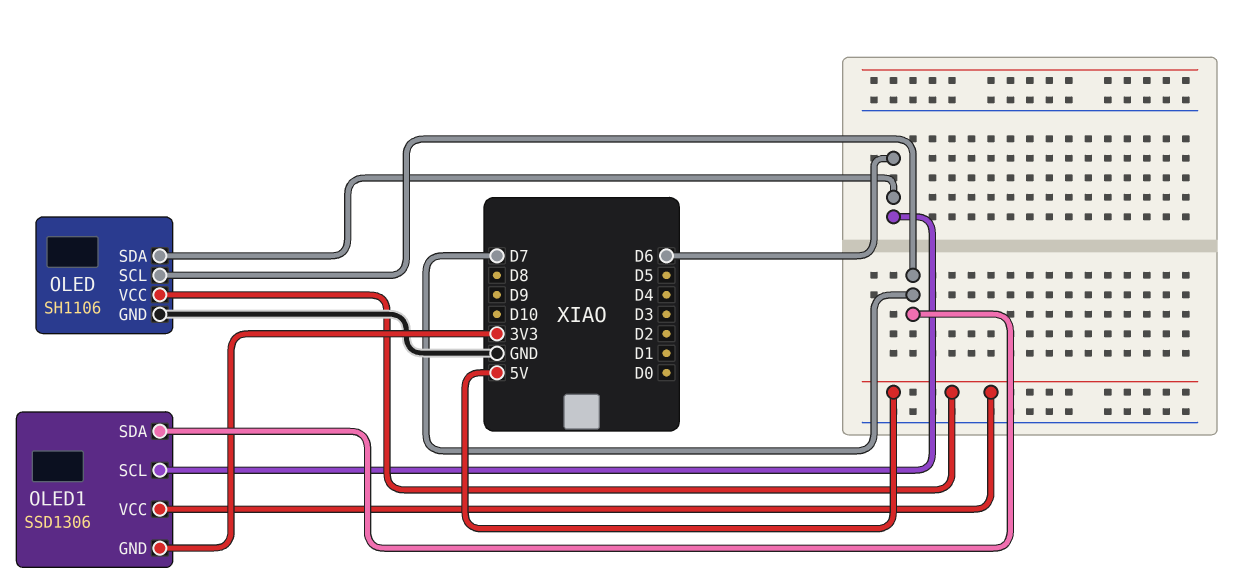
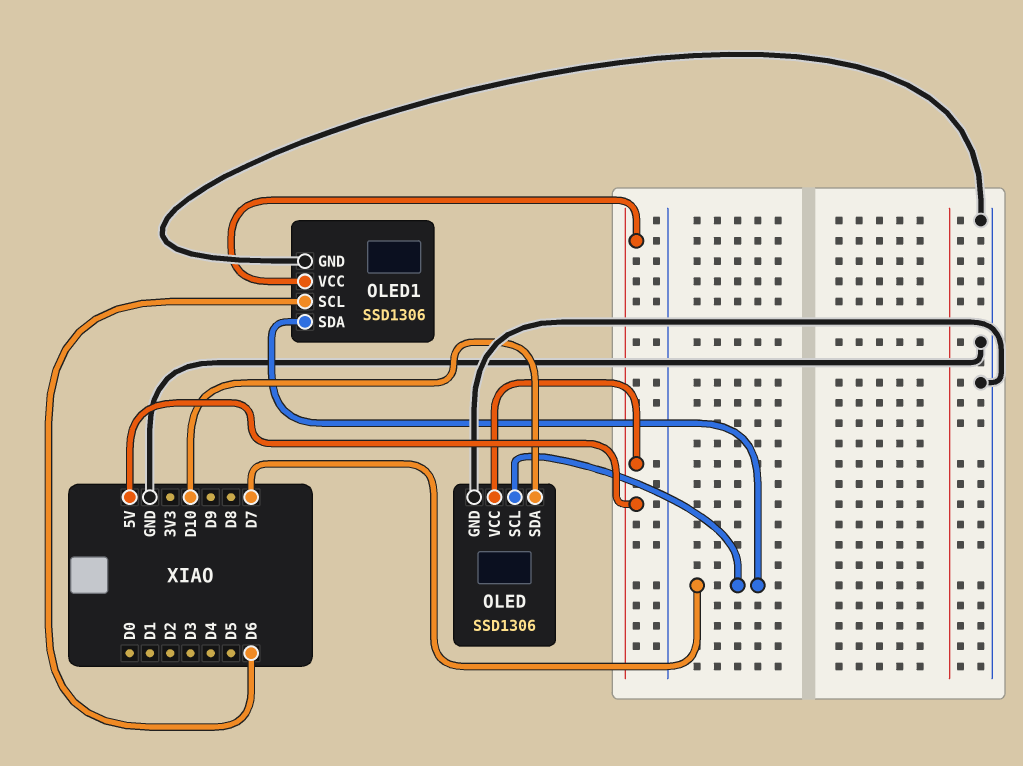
OLED: SH1106 -> SSD1306
OLED pin SDA: D6 -> D10
OLED1 pin GND: 3V3 -> GND

